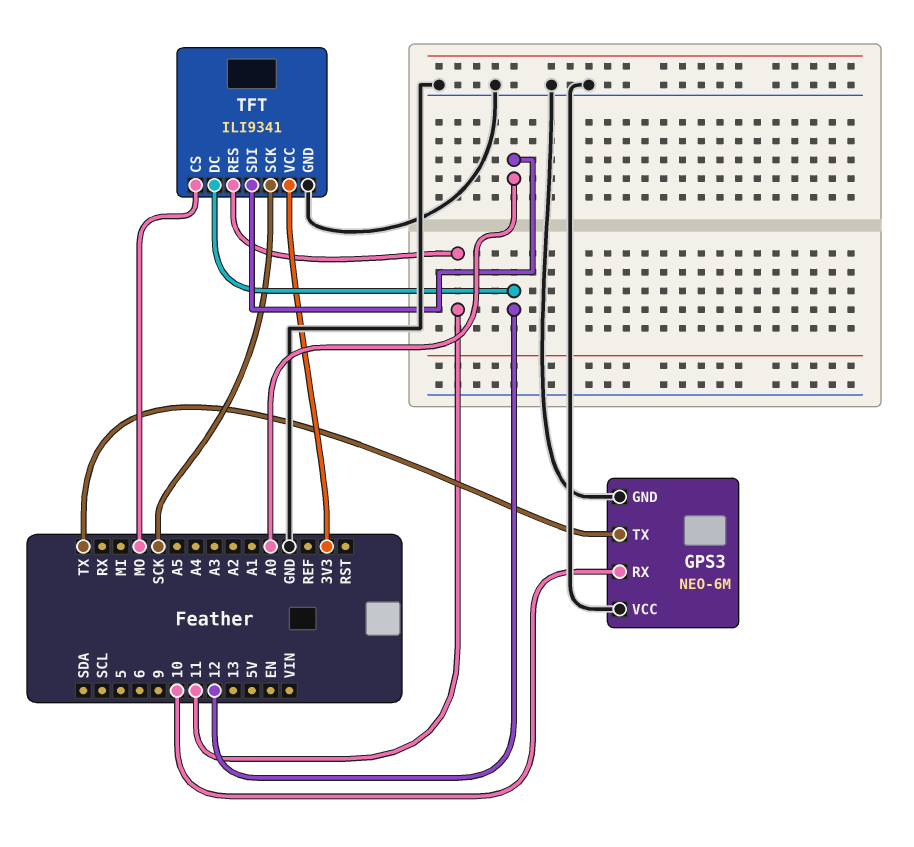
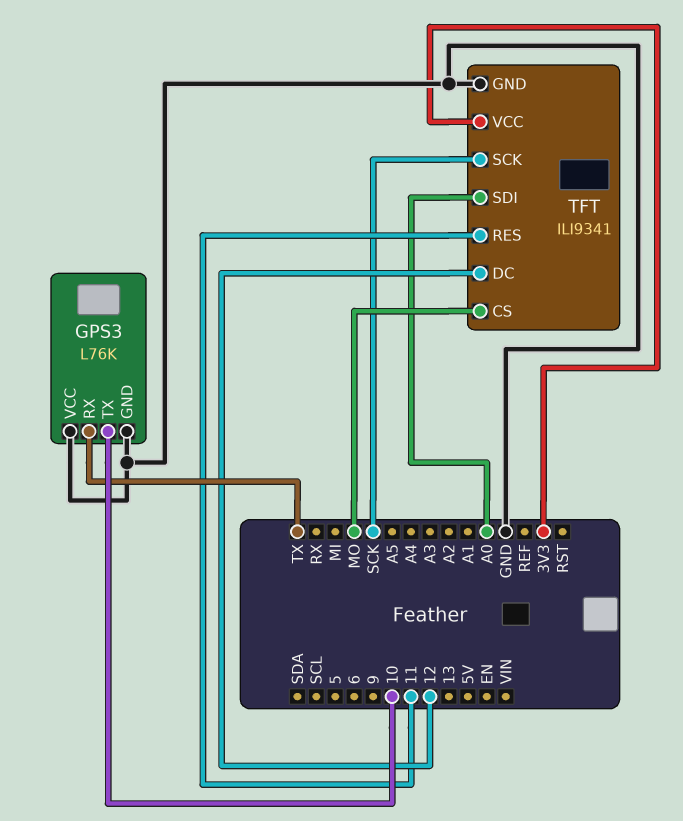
GPS3: NEO-6M -> L76K
GPS3 pin RX: 10 -> TX
GPS3 pin TX: TX -> 10

